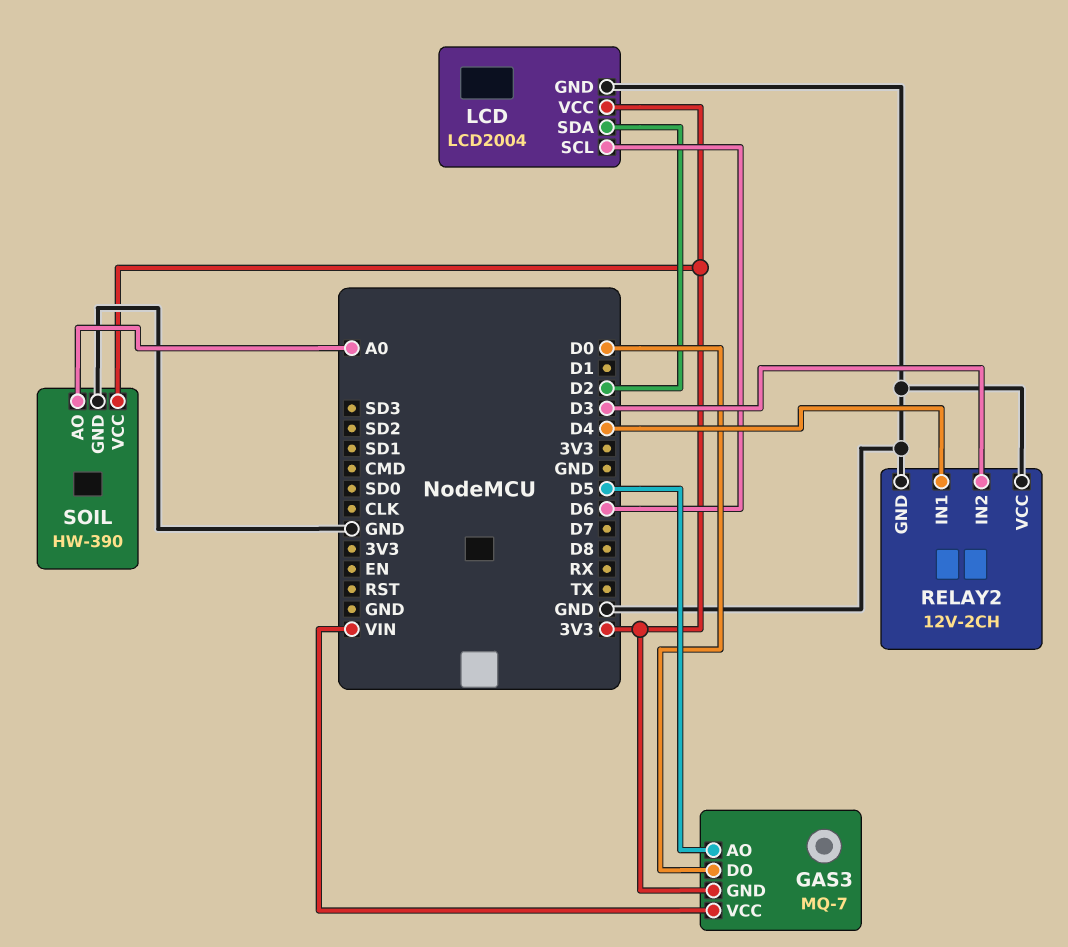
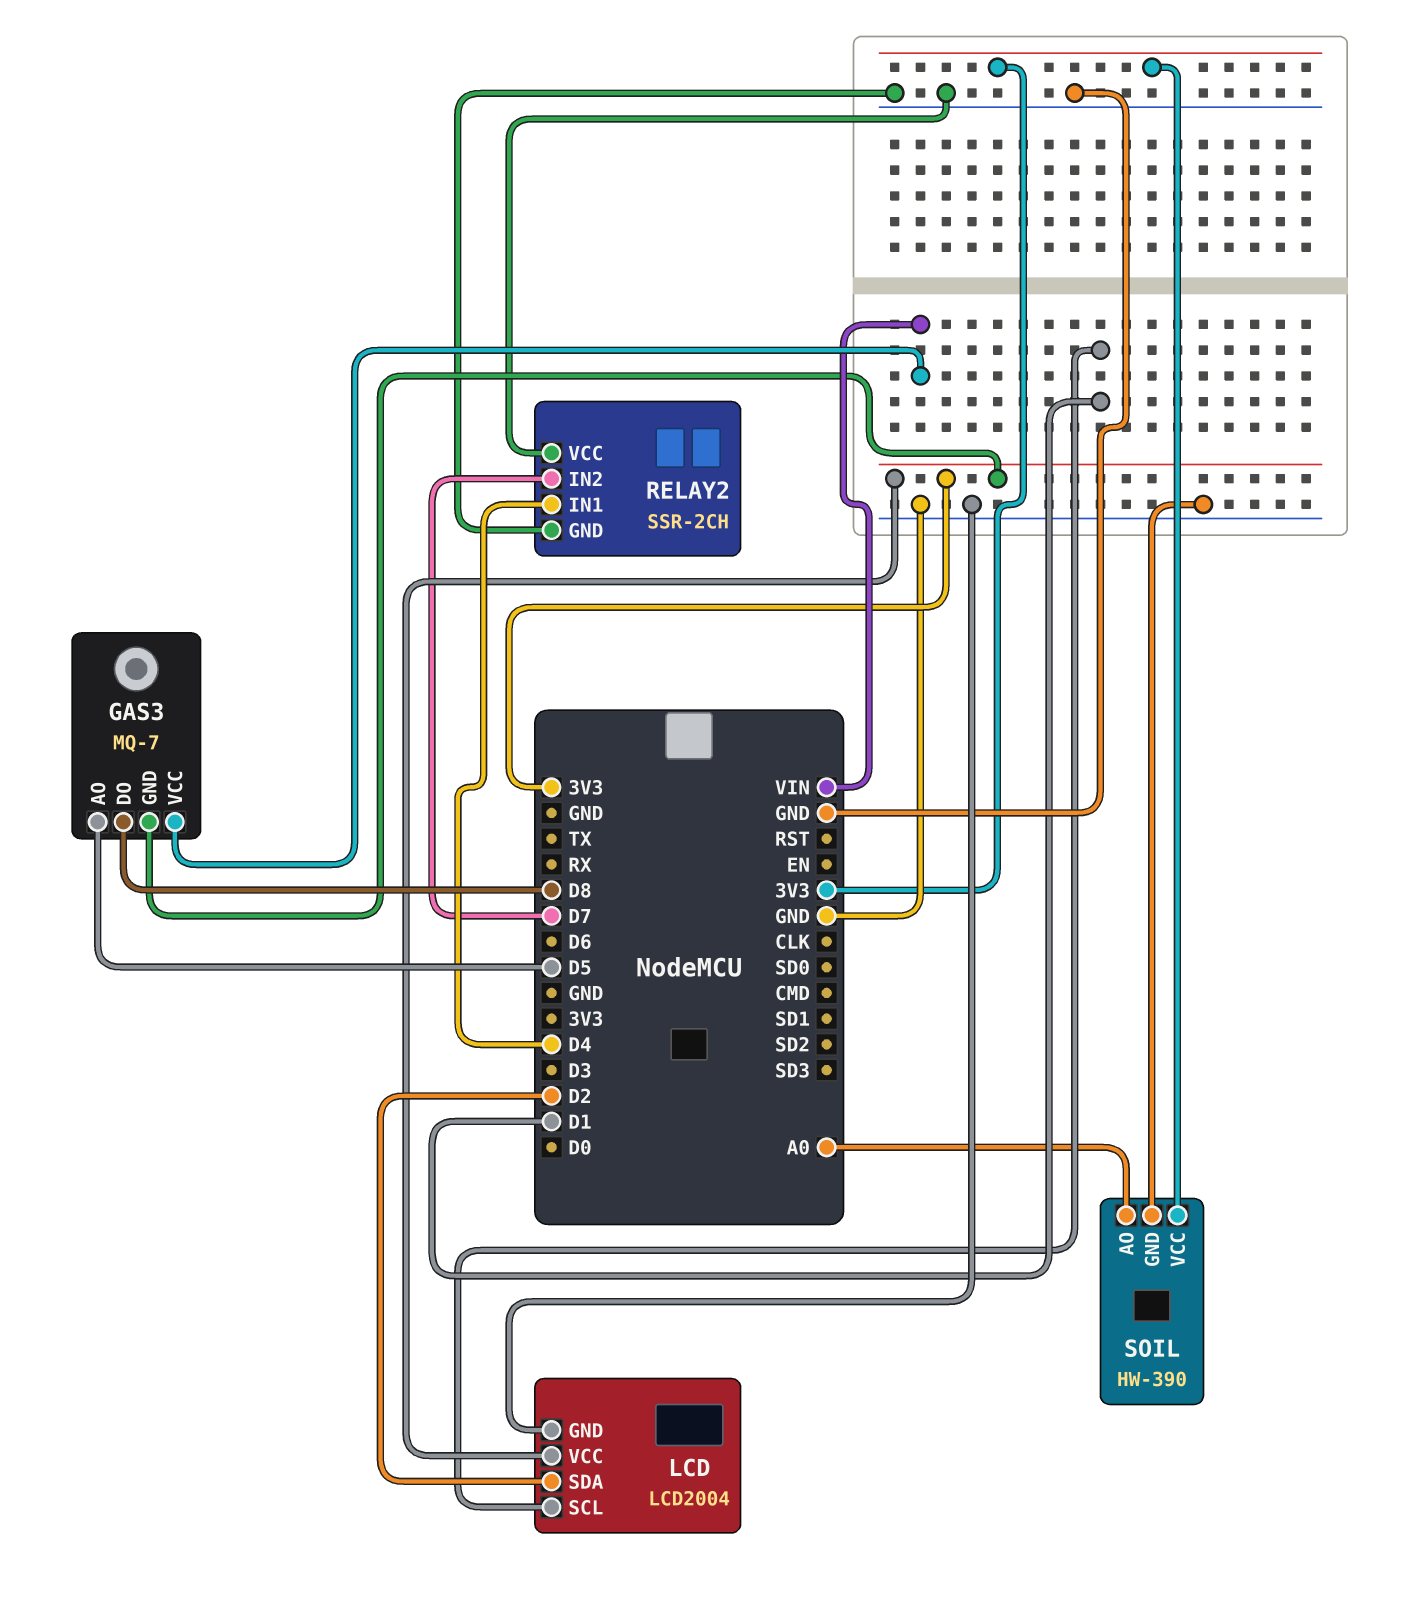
GAS3 pin DO: D0 -> D8
LCD pin SCL: D6 -> D1
RELAY2: 12V-2CH -> SSR-2CH
RELAY2 pin IN2: D3 -> D7

